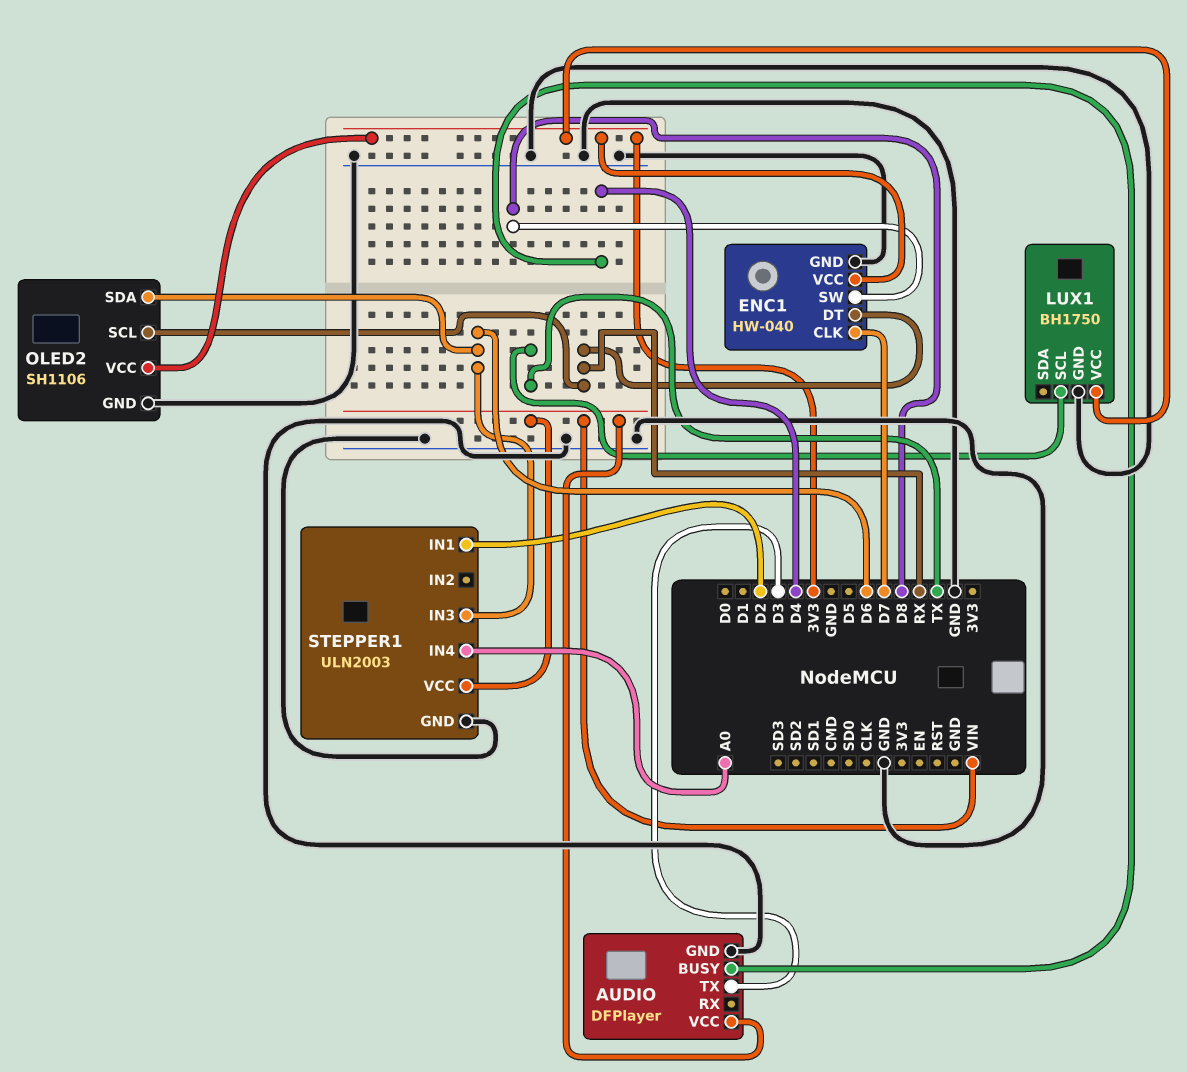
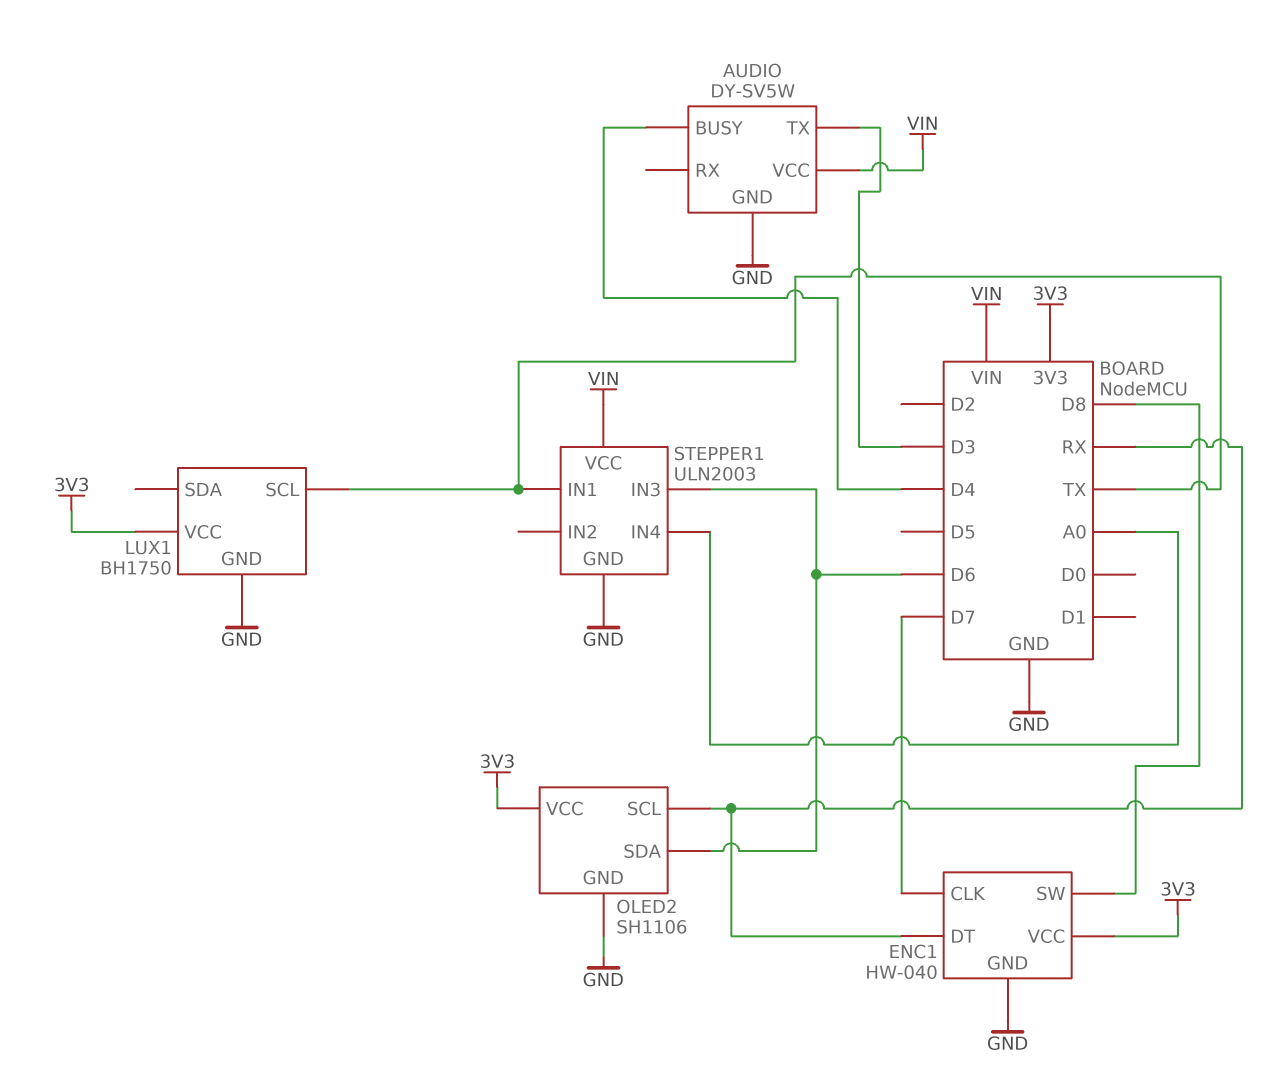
AUDIO: DFPlayer -> DY-SV5W
STEPPER1 pin IN1: D2 -> TX

